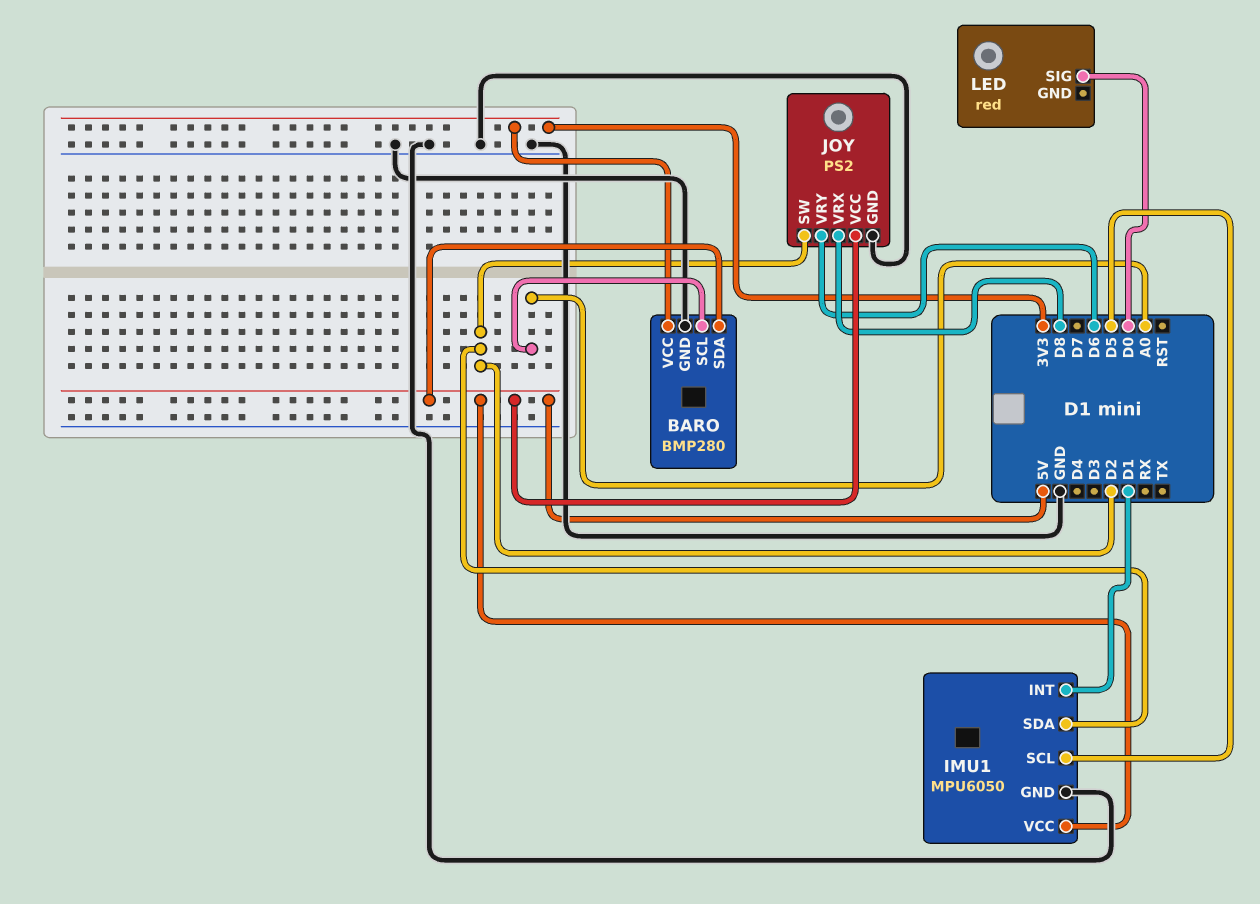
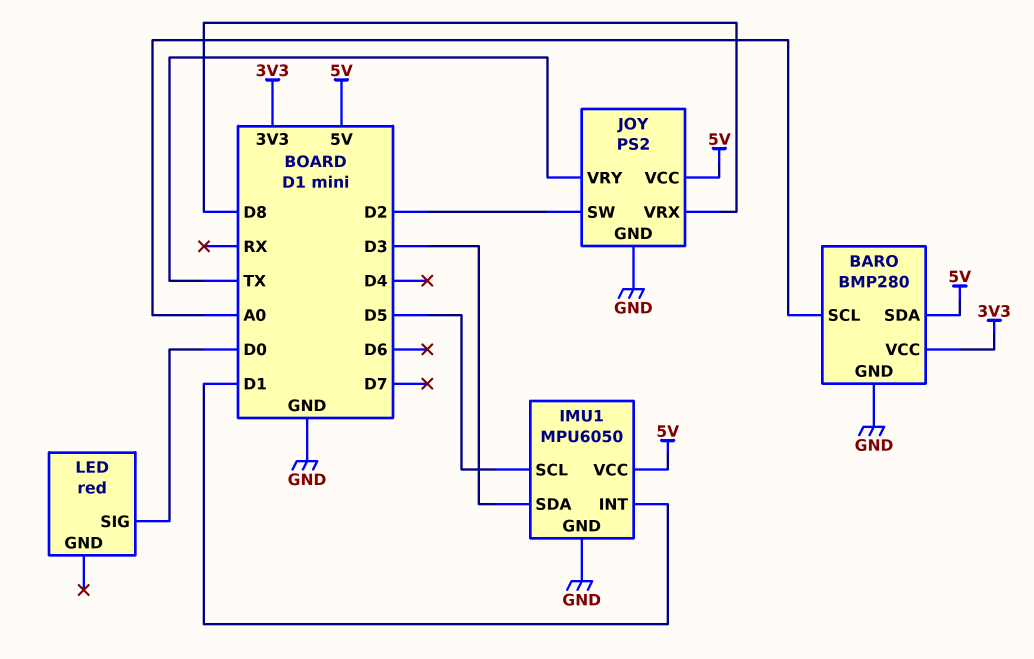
IMU1 pin SDA: D2 -> D3
JOY pin VRY: D6 -> TX

